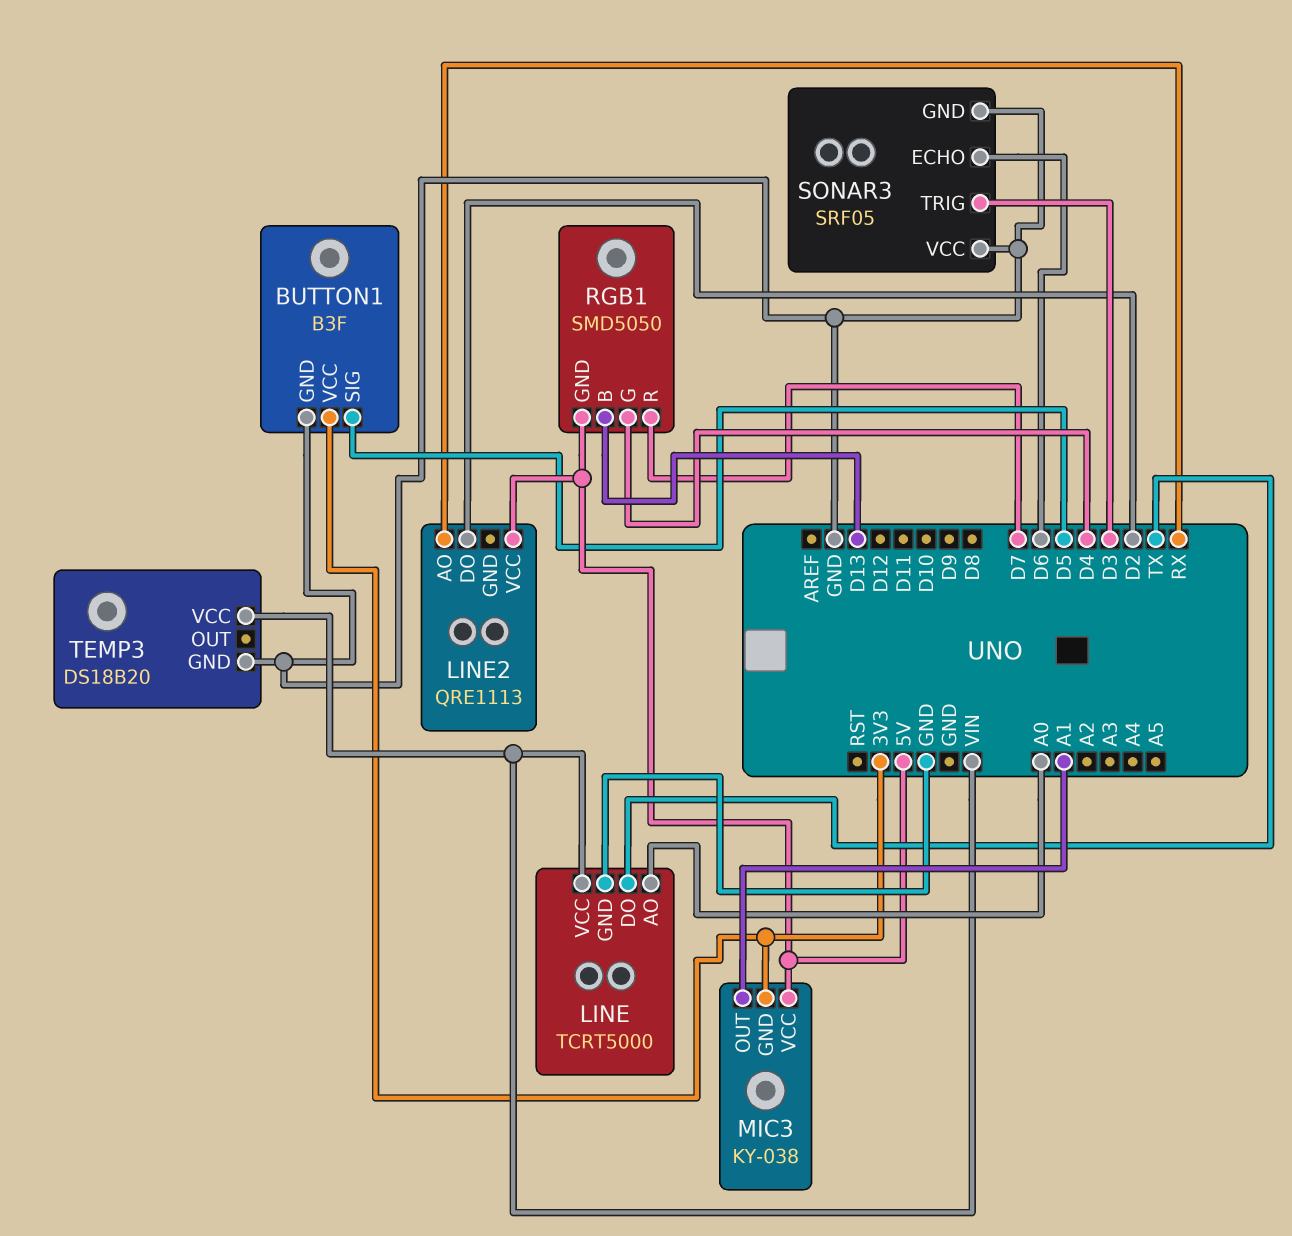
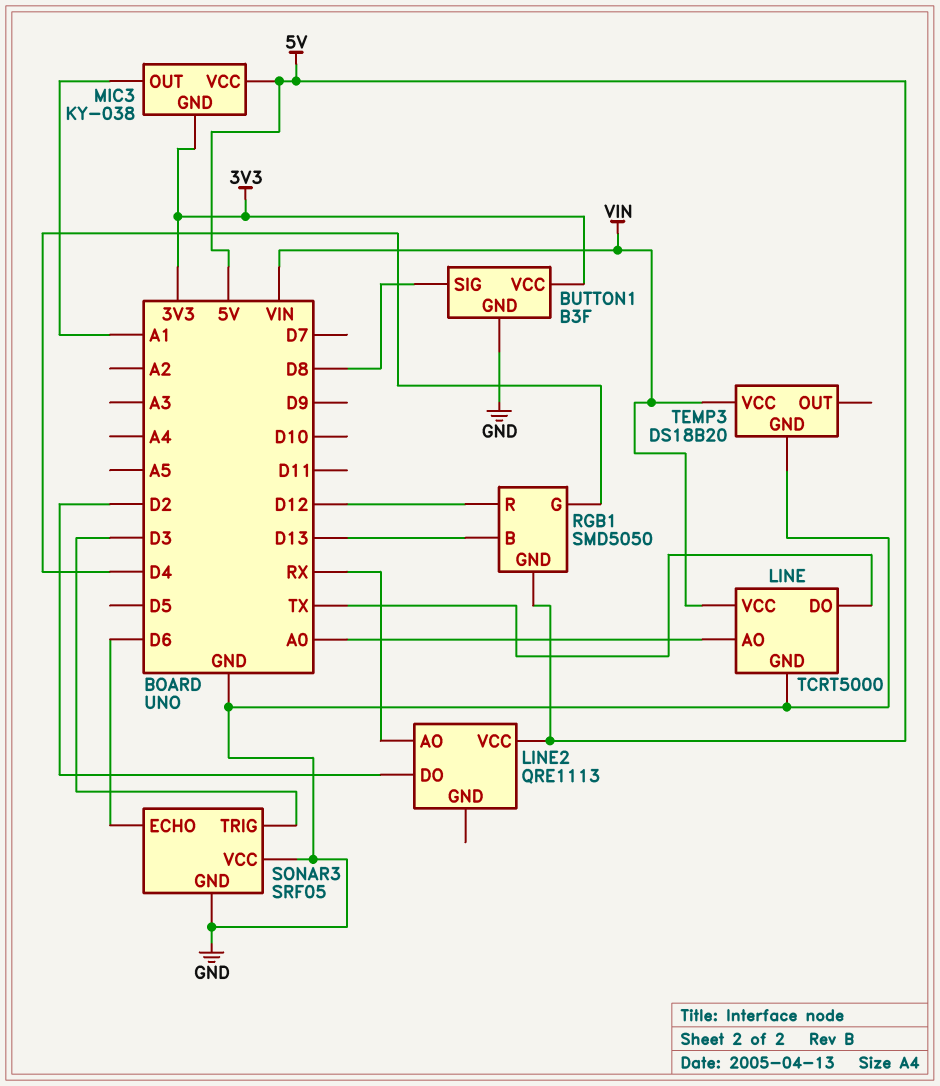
BUTTON1 pin SIG: D5 -> D8
RGB1 pin R: D7 -> D12

